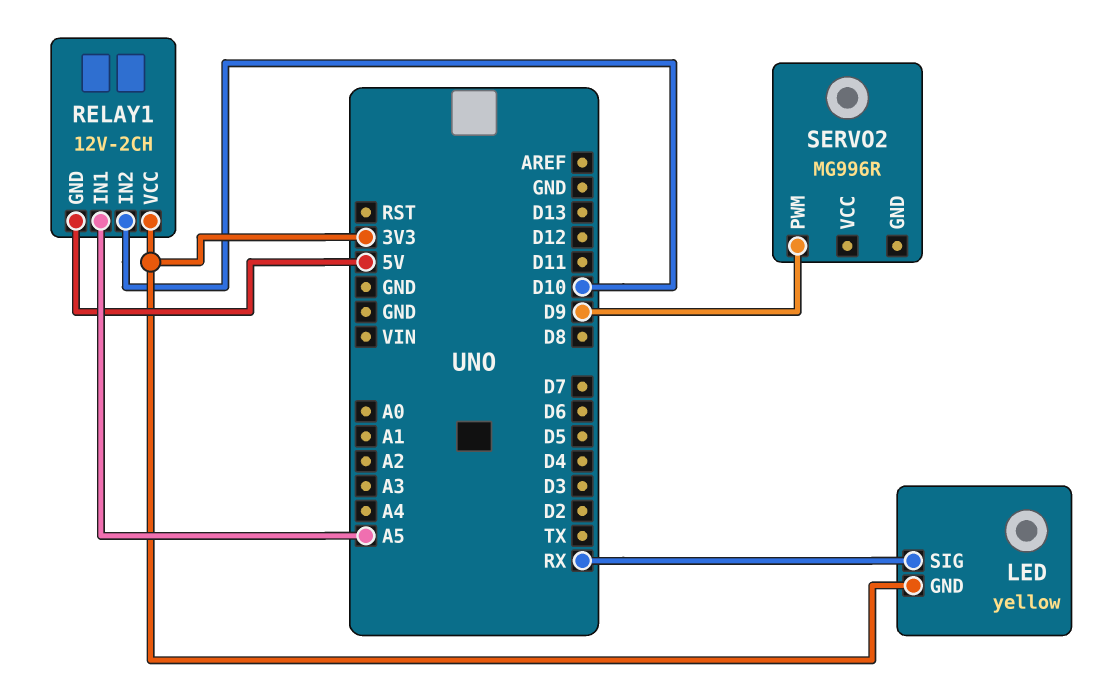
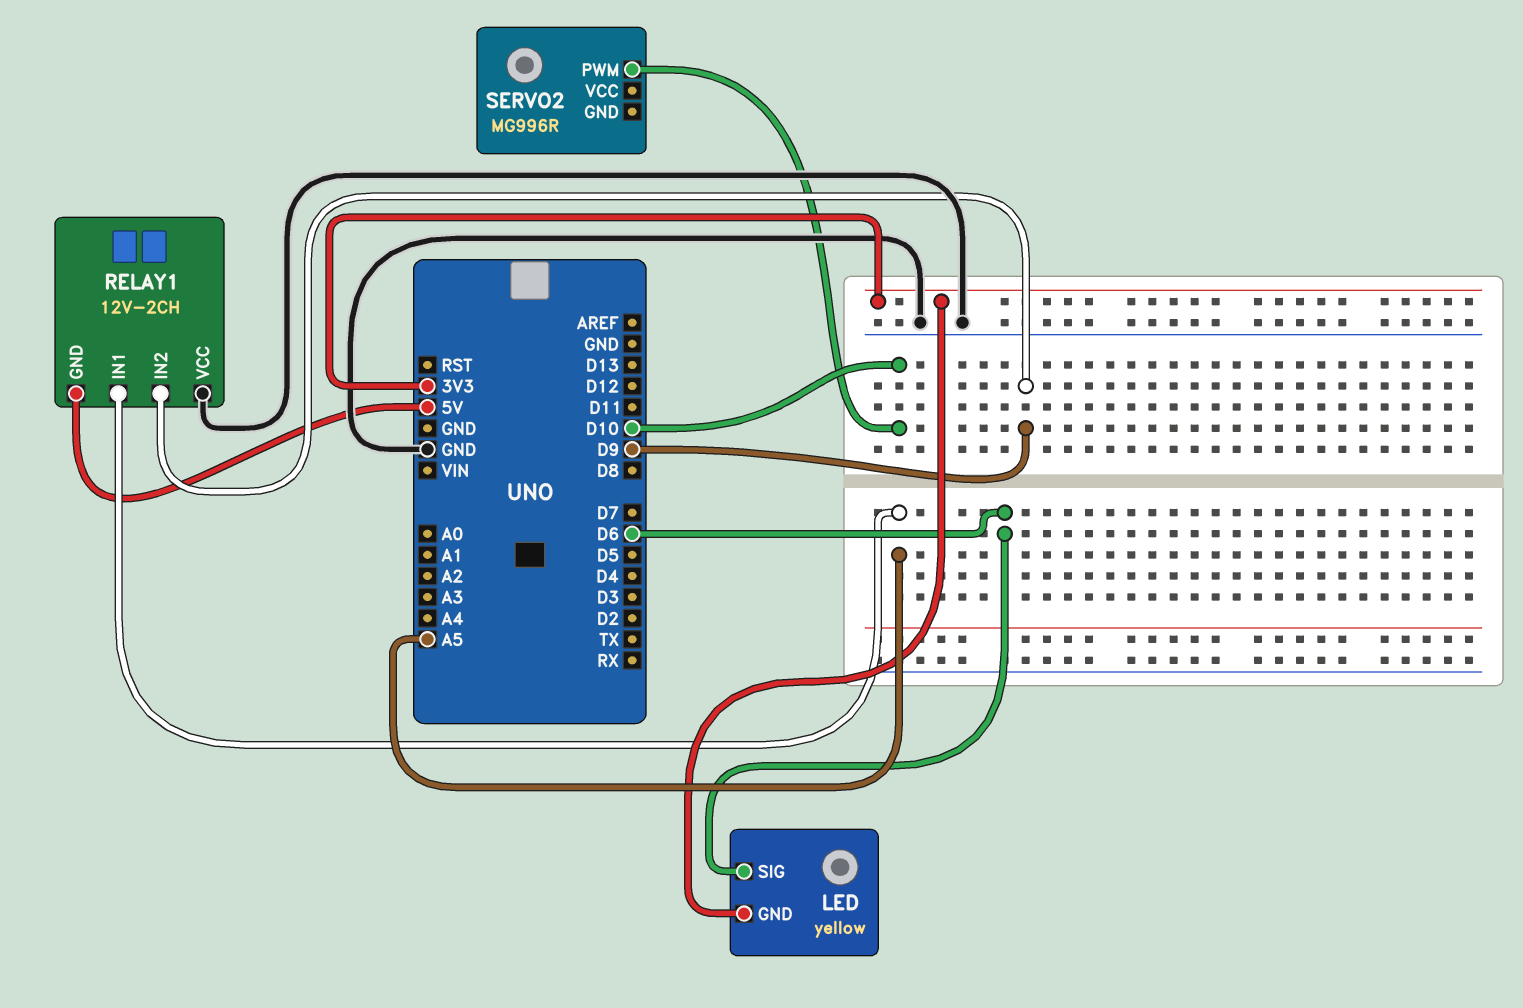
LED pin SIG: RX -> D6
RELAY1 pin IN2: D10 -> D9
RELAY1 pin VCC: 3V3 -> GND
SERVO2 pin PWM: D9 -> D10

